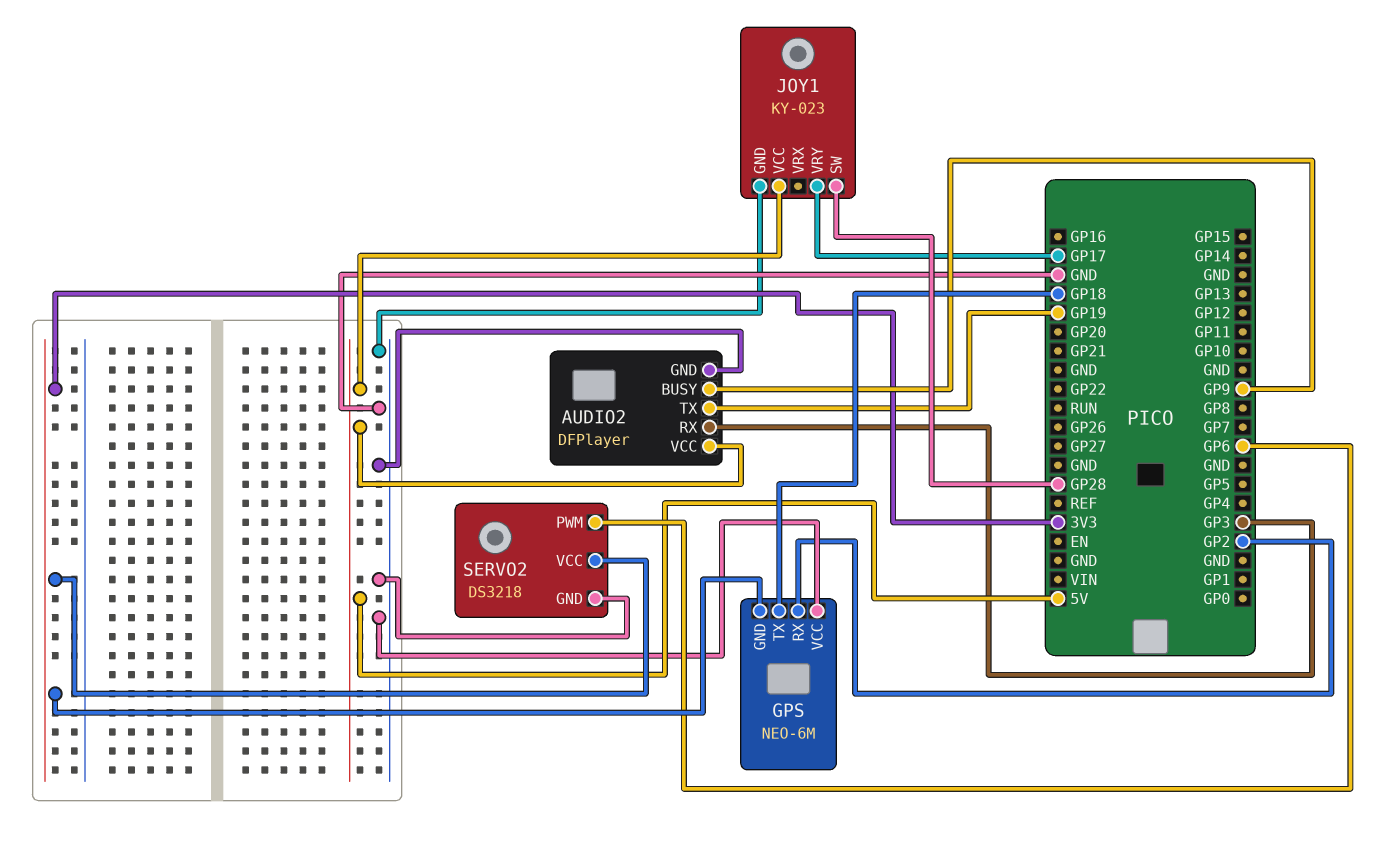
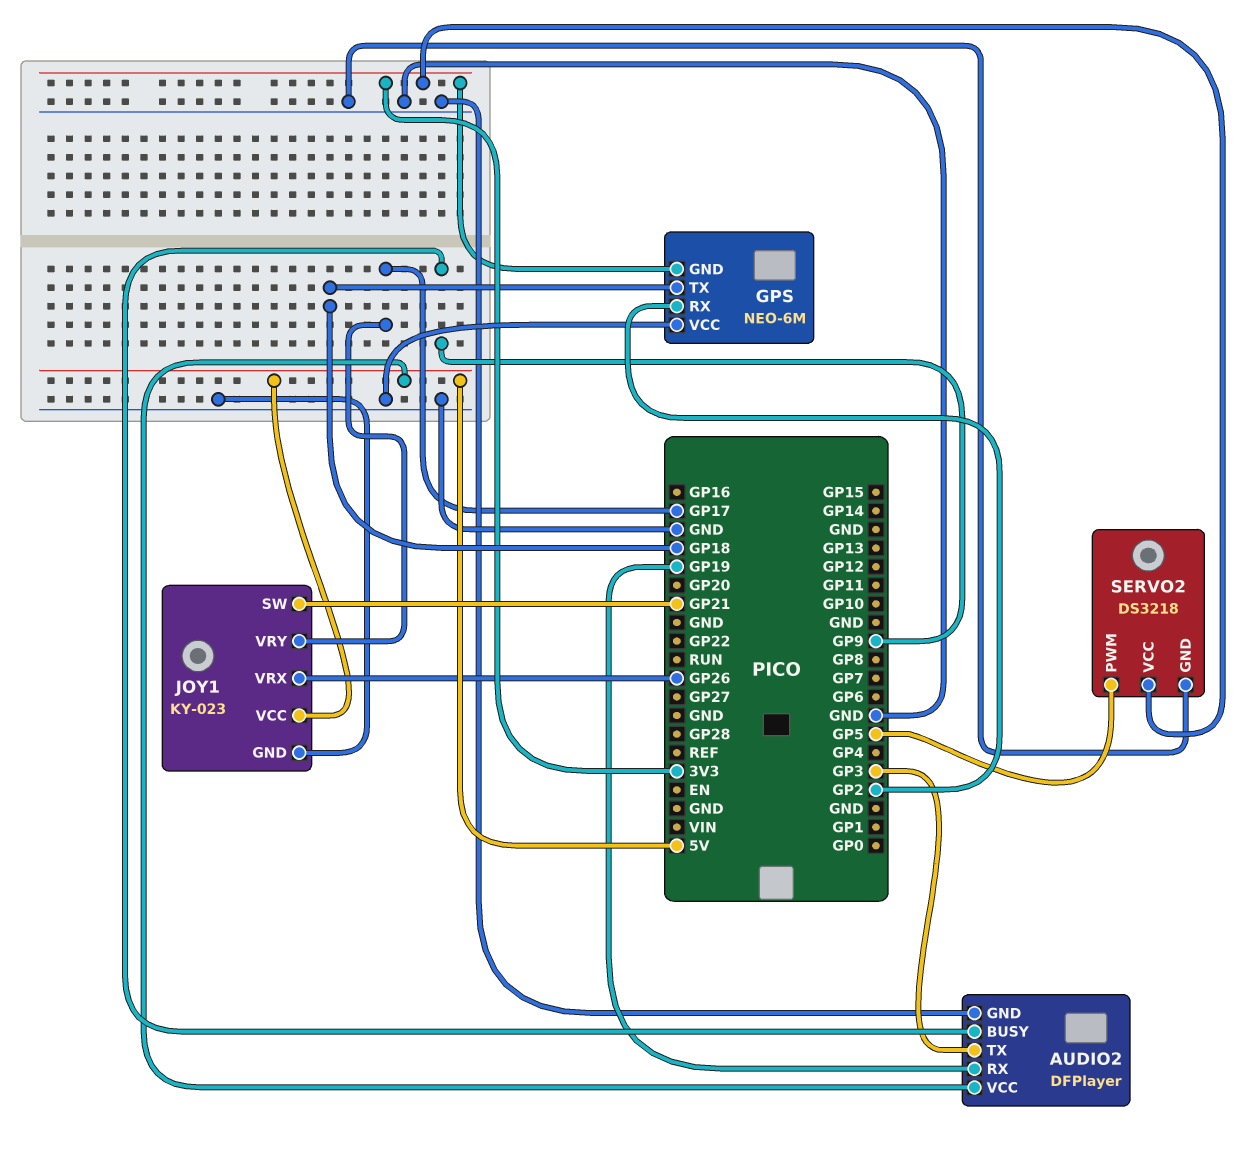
AUDIO2 pin RX: GP3 -> GP19
AUDIO2 pin TX: GP19 -> GP3
JOY1 pin SW: GP28 -> GP21
JOY1 pin VRX: none -> GP26
SERVO2 pin PWM: GP6 -> GP5

